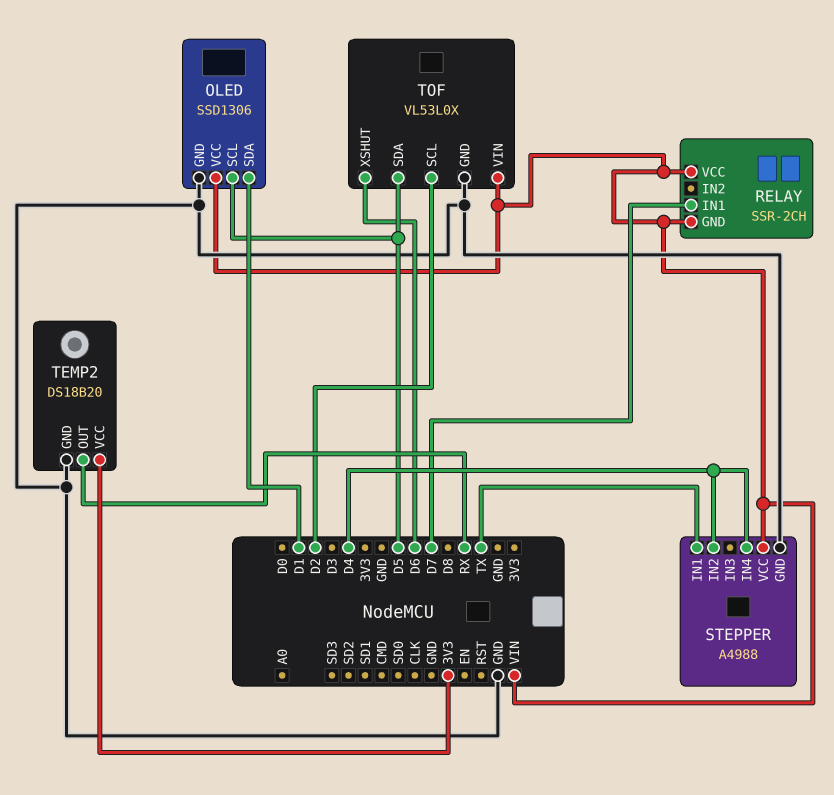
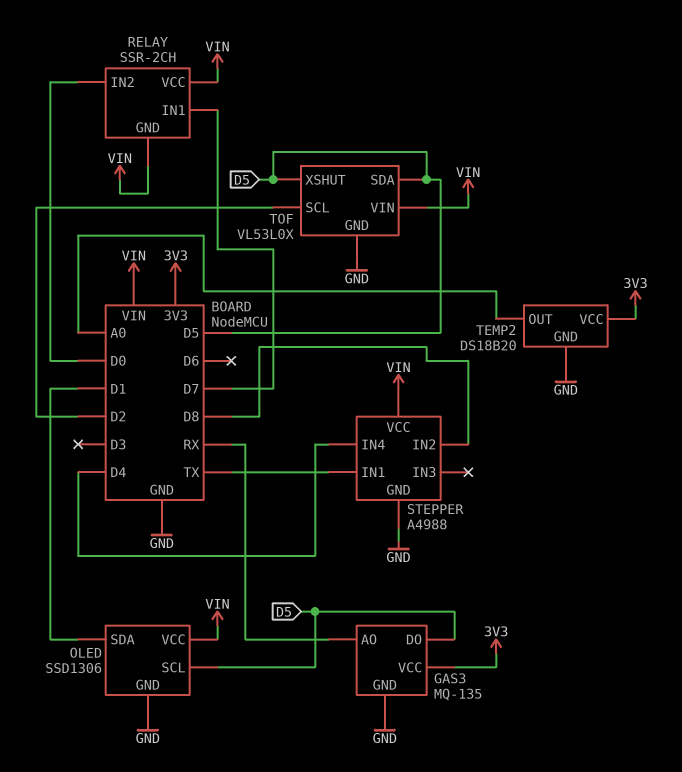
GAS3: none -> MQ-135
GAS3 pin AO: none -> RX
GAS3 pin DO: none -> D5
GAS3 pin GND: none -> GND
GAS3 pin VCC: none -> 3V3
RELAY pin IN2: none -> D0
STEPPER pin IN2: D4 -> D8
TEMP2 pin OUT: RX -> A0
TOF pin XSHUT: D6 -> D5

